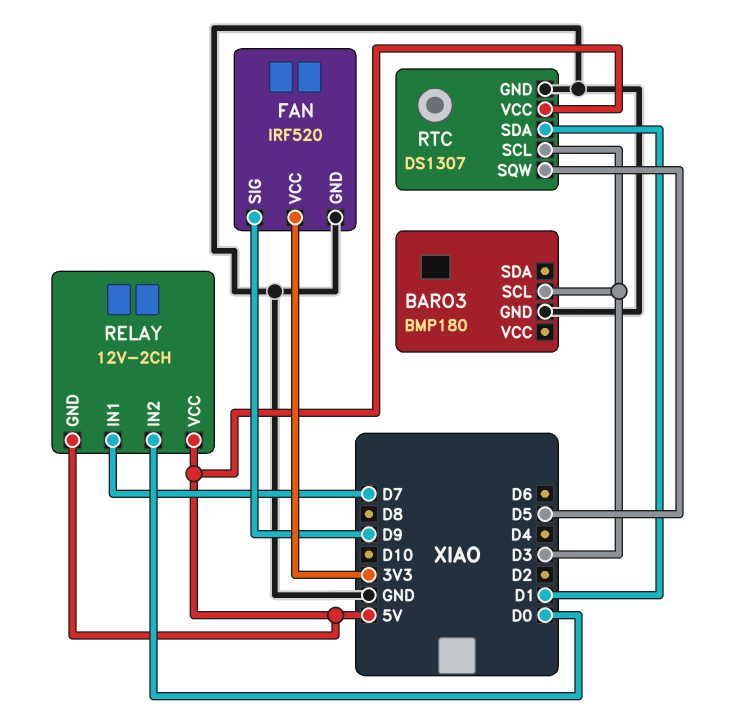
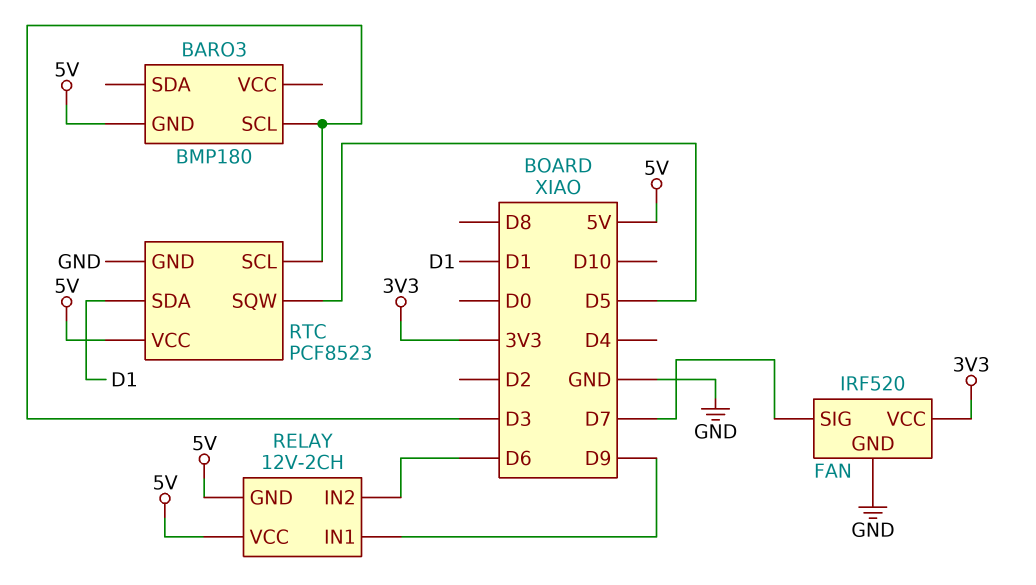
BARO3 pin GND: GND -> 5V
FAN pin SIG: D9 -> D7
RELAY pin IN1: D7 -> D9
RELAY pin IN2: D0 -> D6
RTC: DS1307 -> PCF8523

